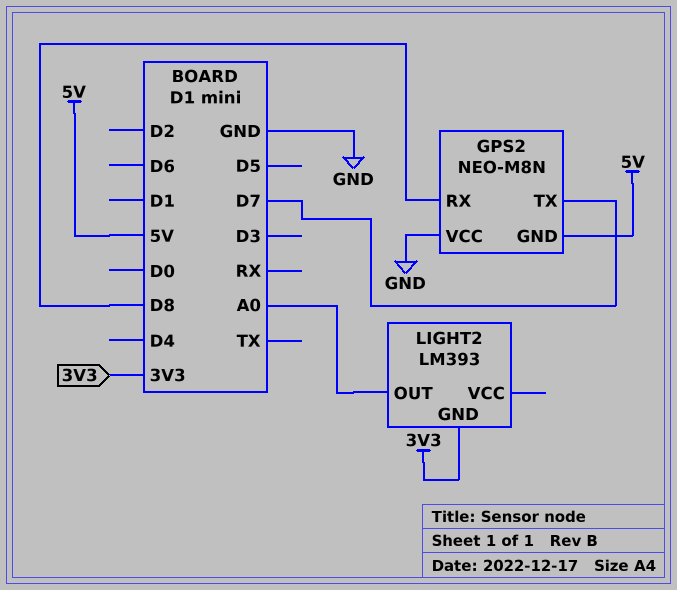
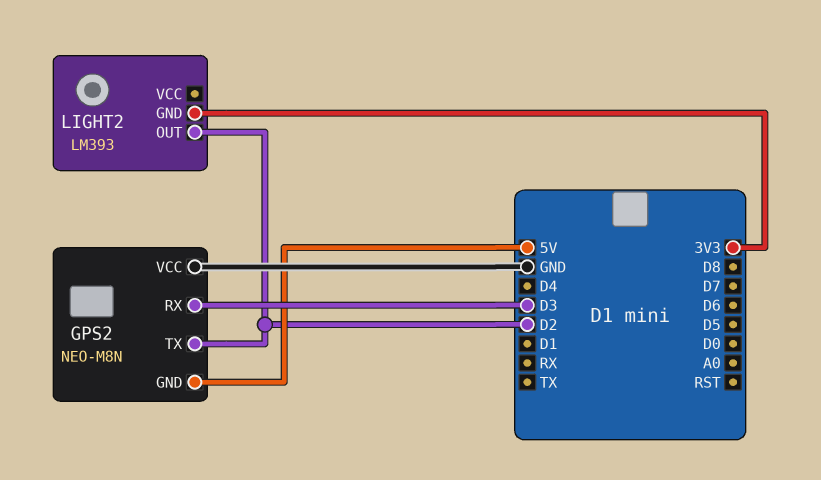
GPS2 pin RX: D8 -> D3
GPS2 pin TX: D7 -> D2
LIGHT2 pin OUT: A0 -> D2

